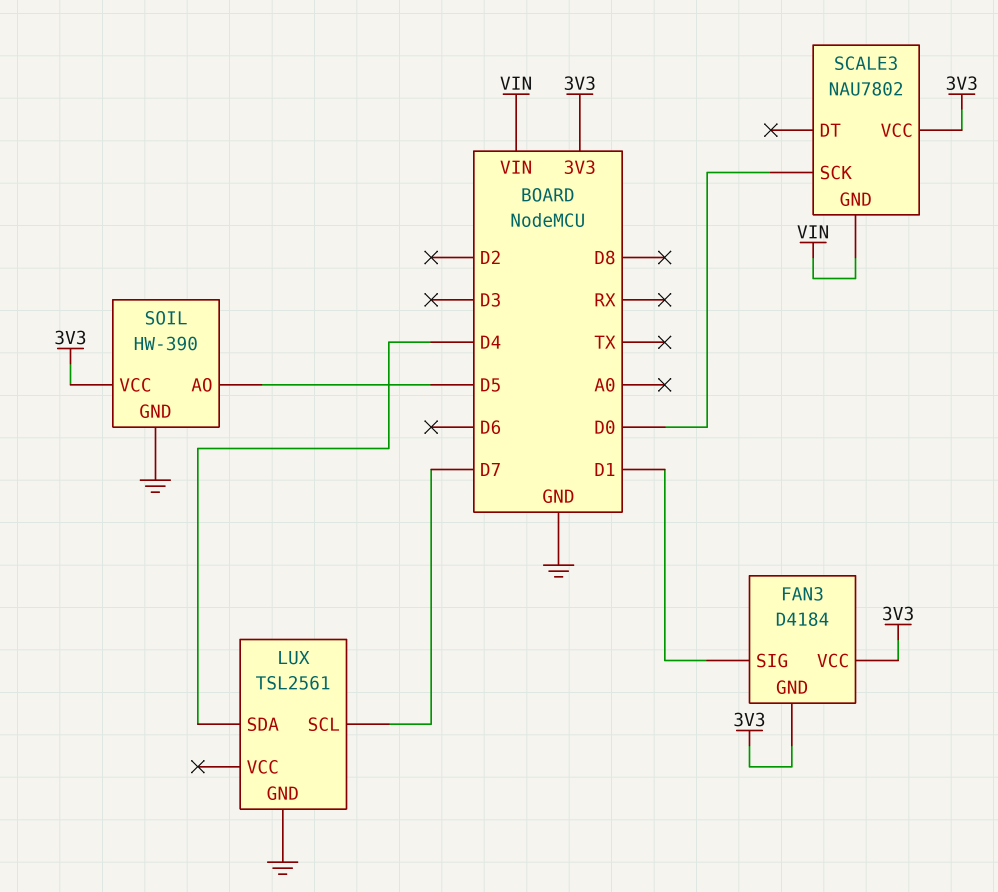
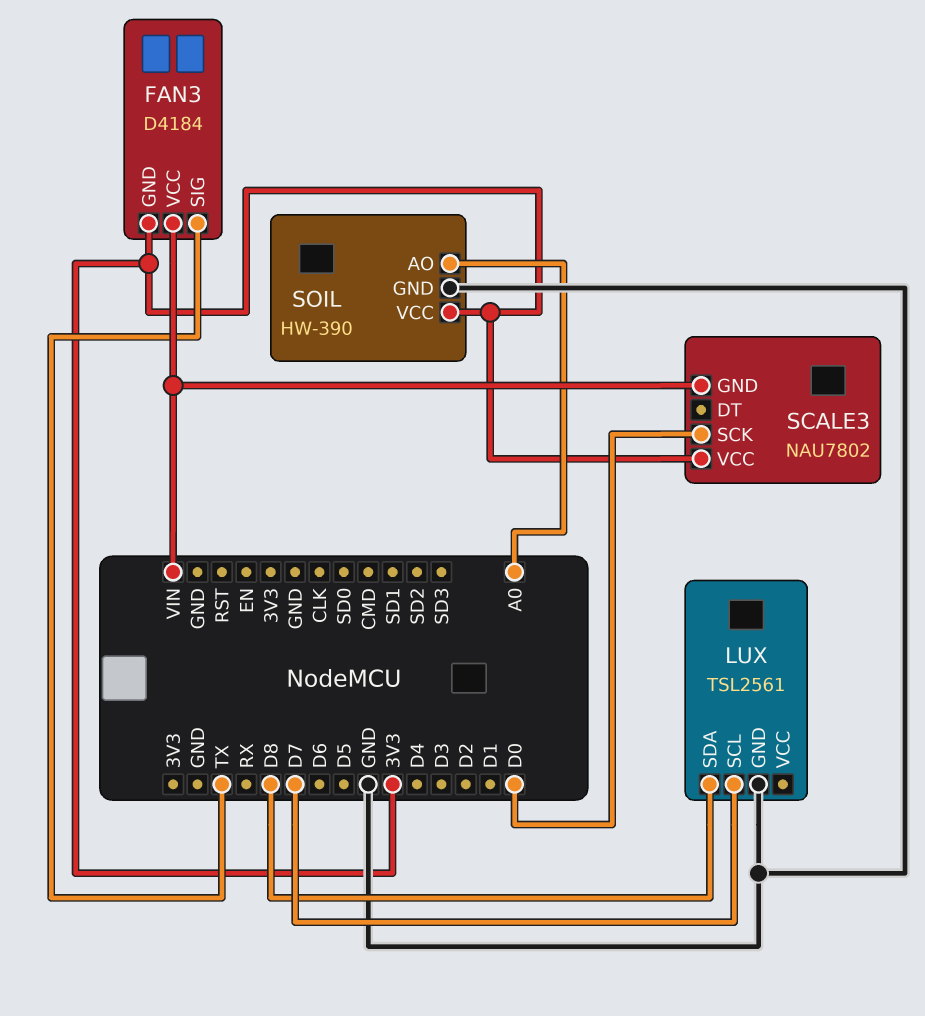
FAN3 pin SIG: D1 -> TX
FAN3 pin VCC: 3V3 -> VIN
LUX pin SDA: D4 -> D8
SOIL pin AO: D5 -> A0

